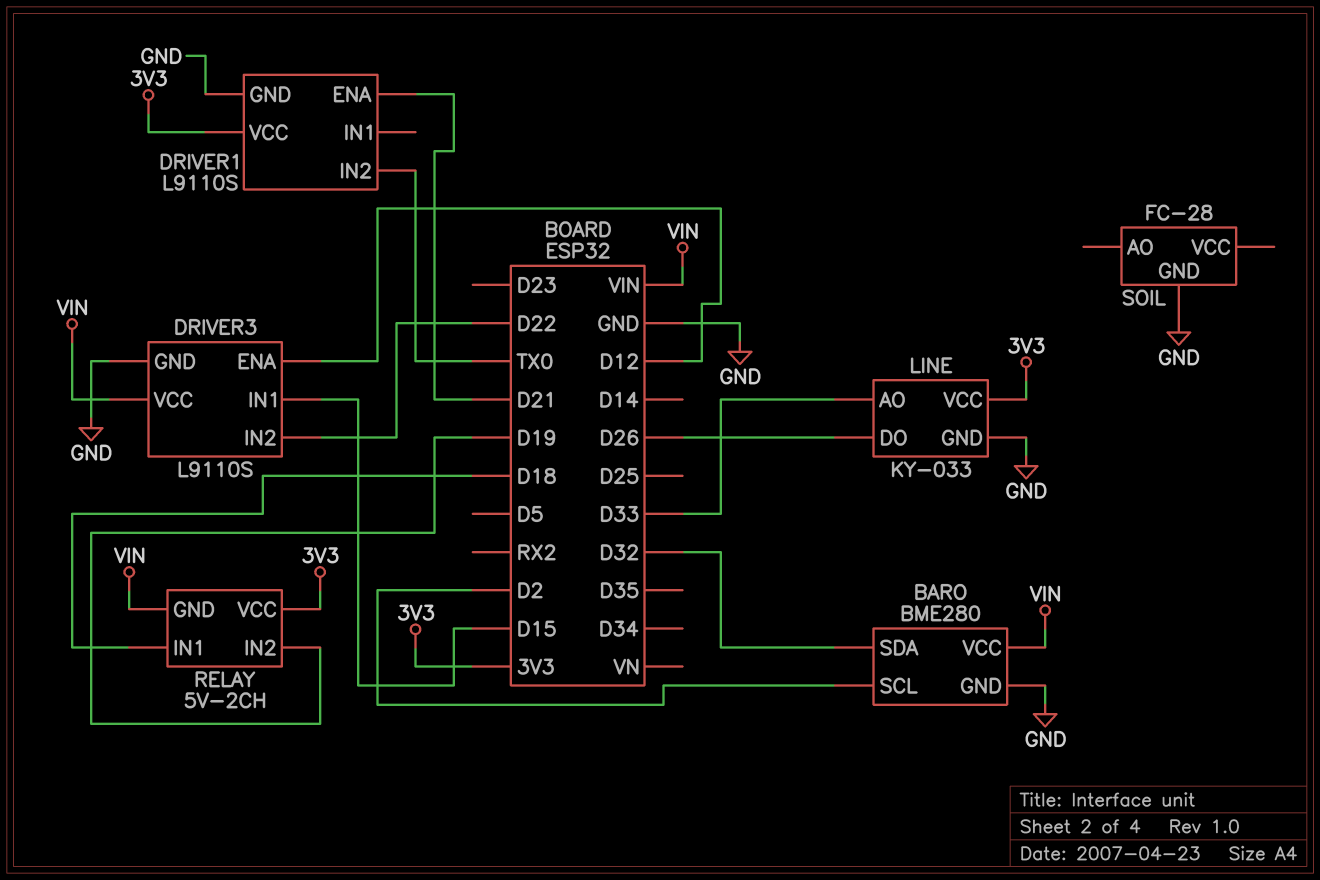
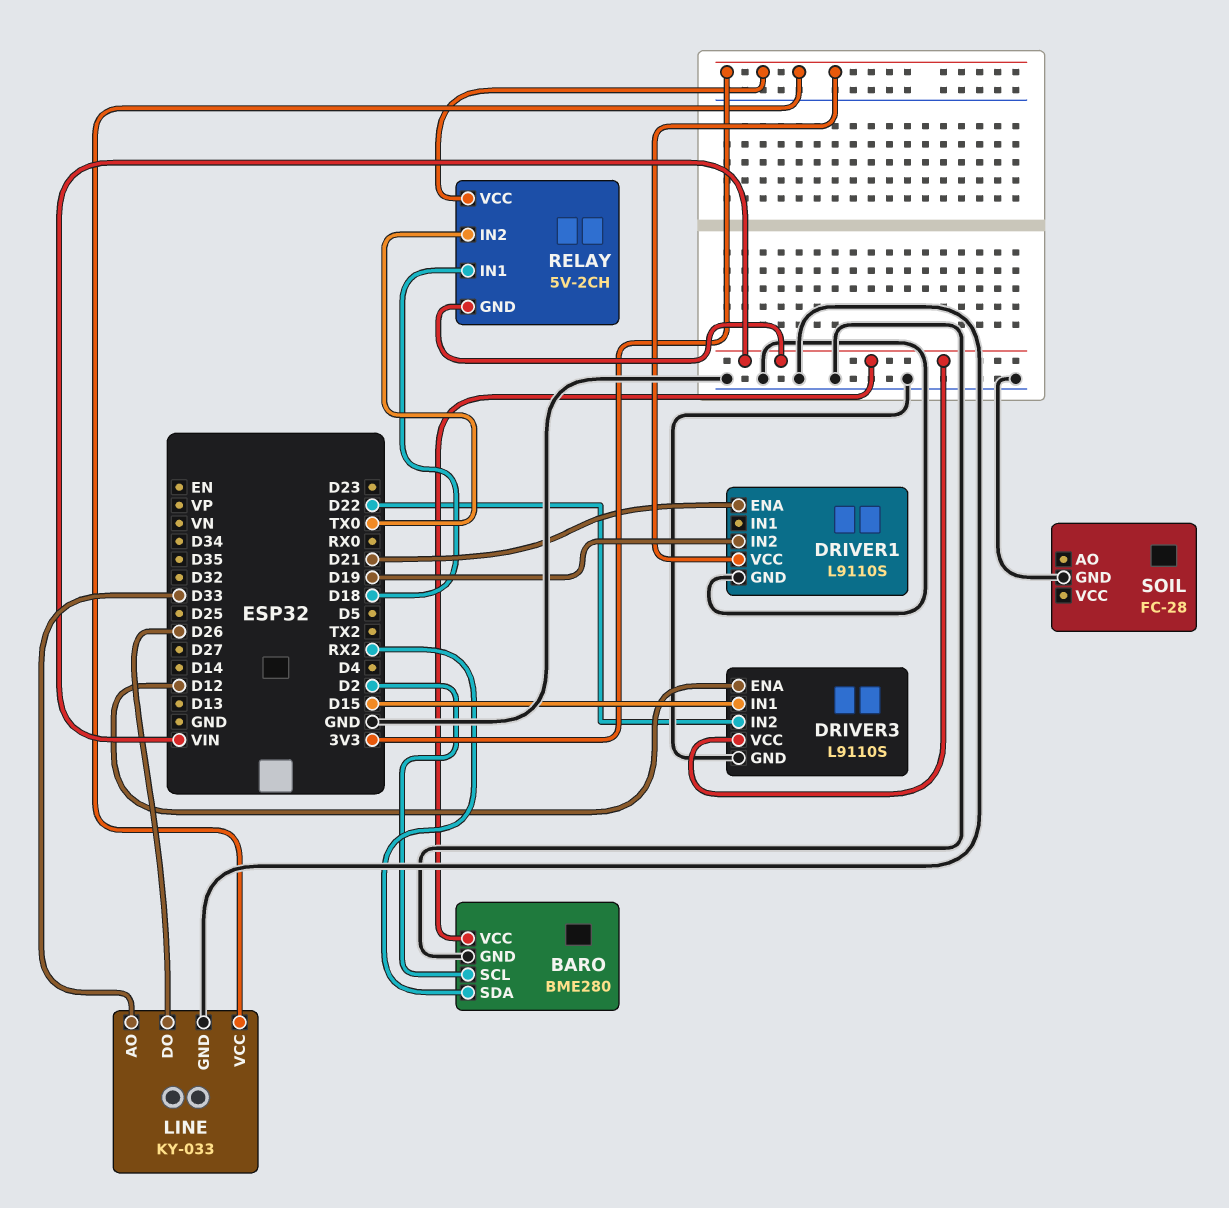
BARO pin SDA: D32 -> RX2
DRIVER1 pin IN2: TX0 -> D19
RELAY pin IN2: D19 -> TX0

